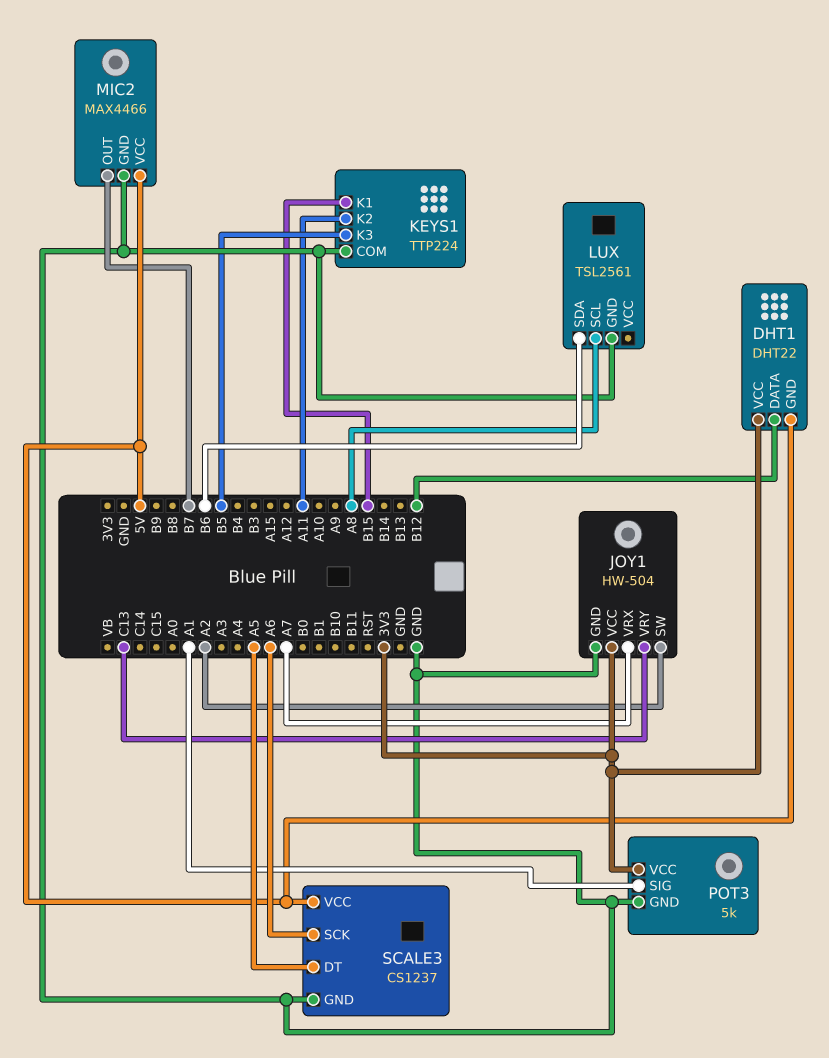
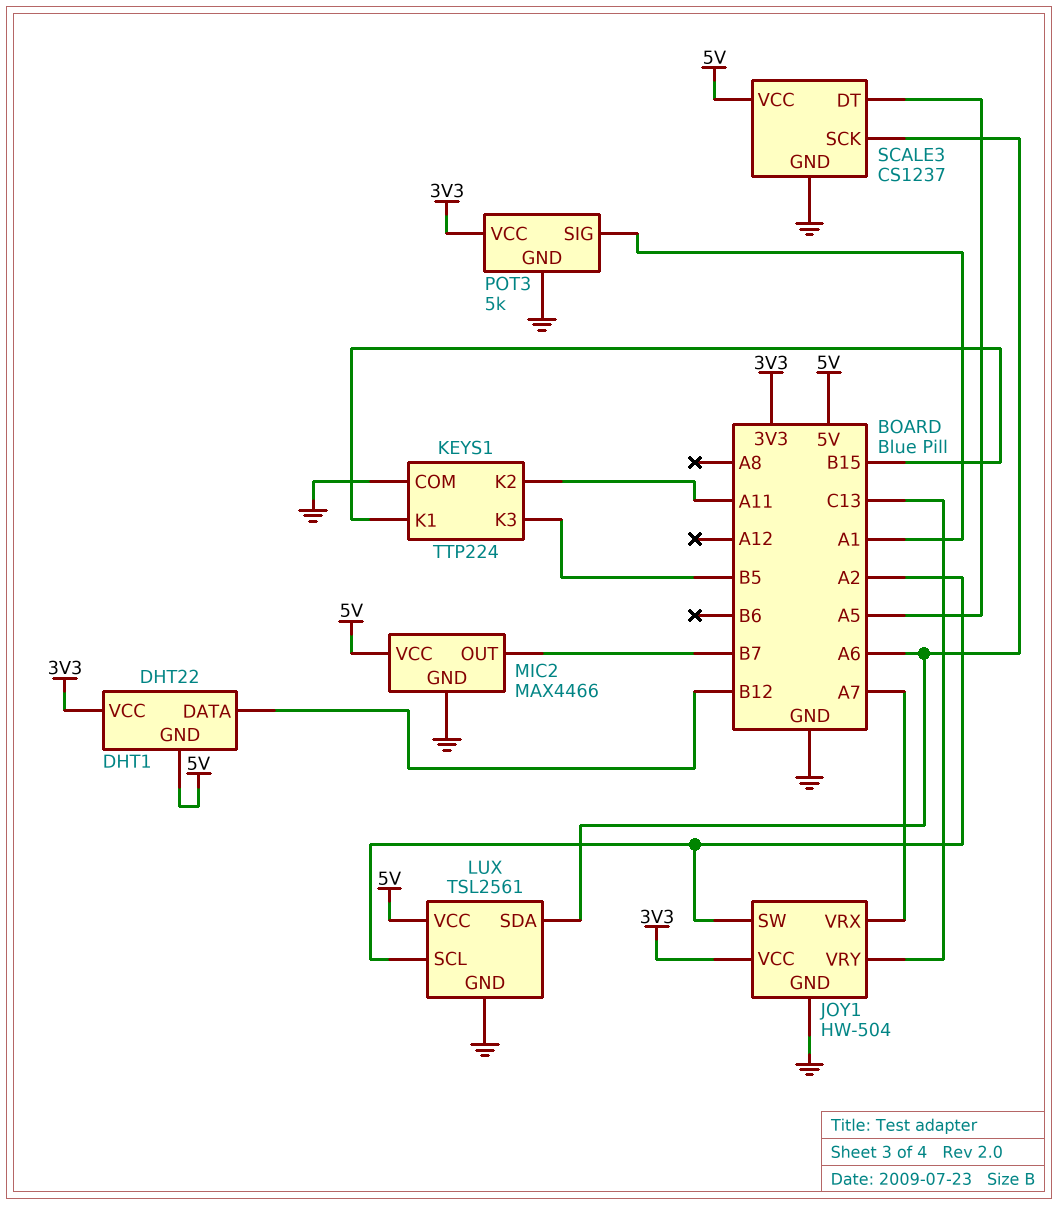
LUX pin SCL: A8 -> A2
LUX pin SDA: B6 -> A6
LUX pin VCC: none -> 5V

